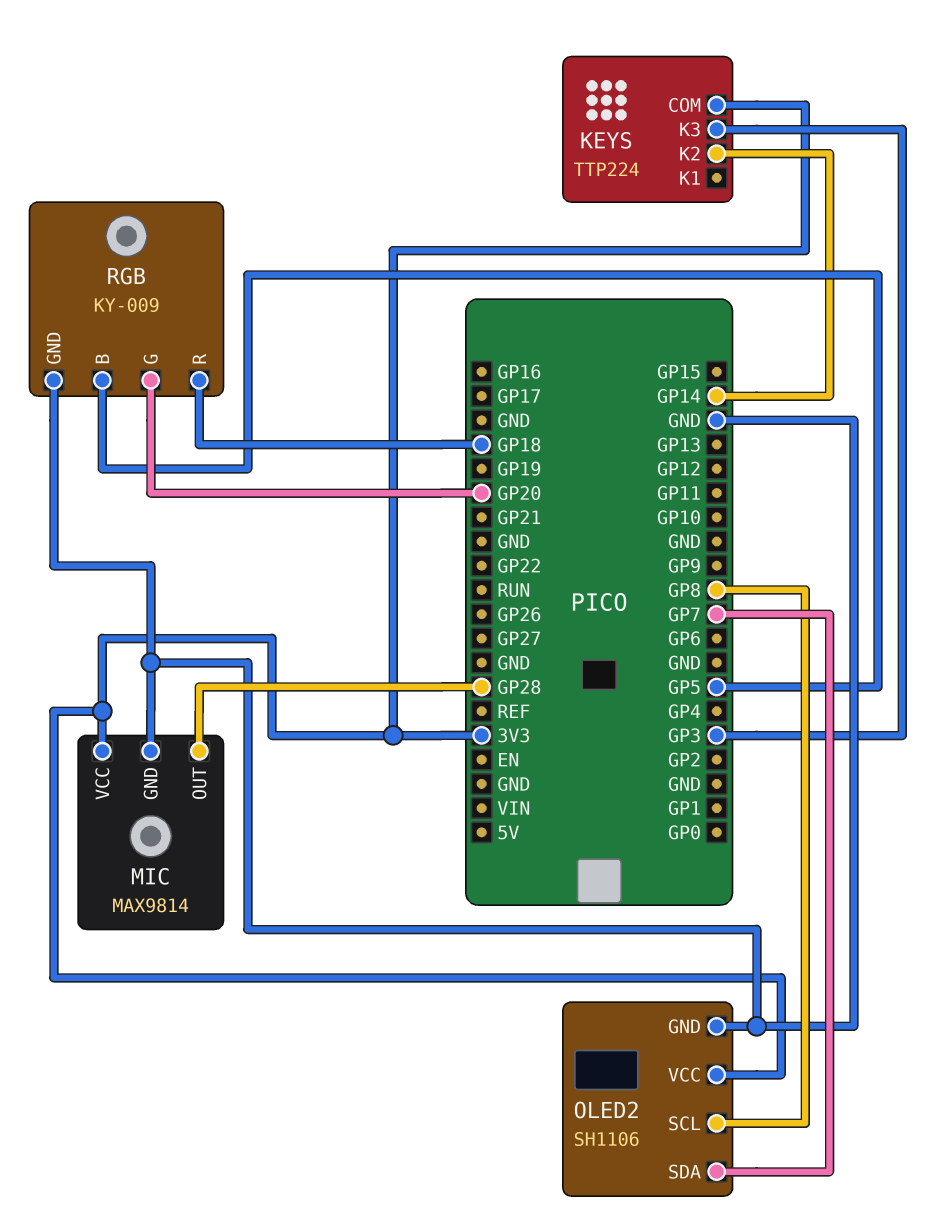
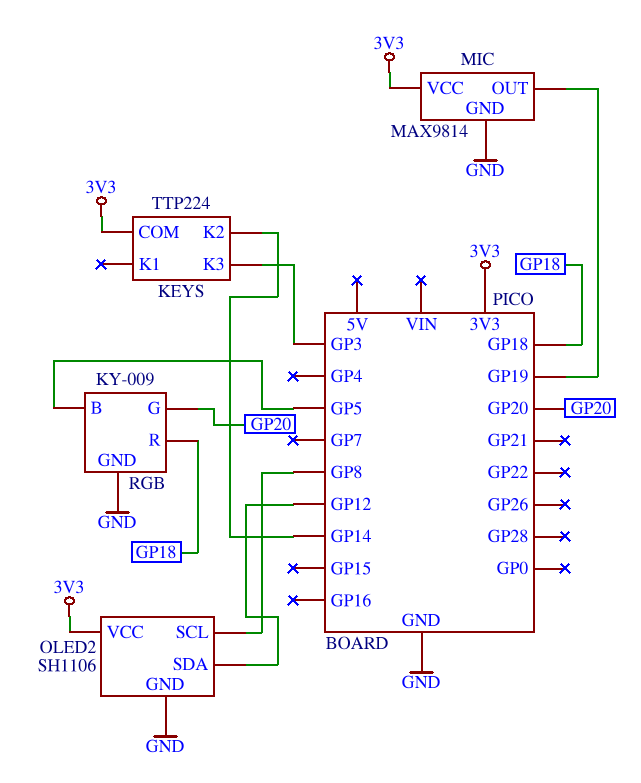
MIC pin OUT: GP28 -> GP19
OLED2 pin SDA: GP7 -> GP12

